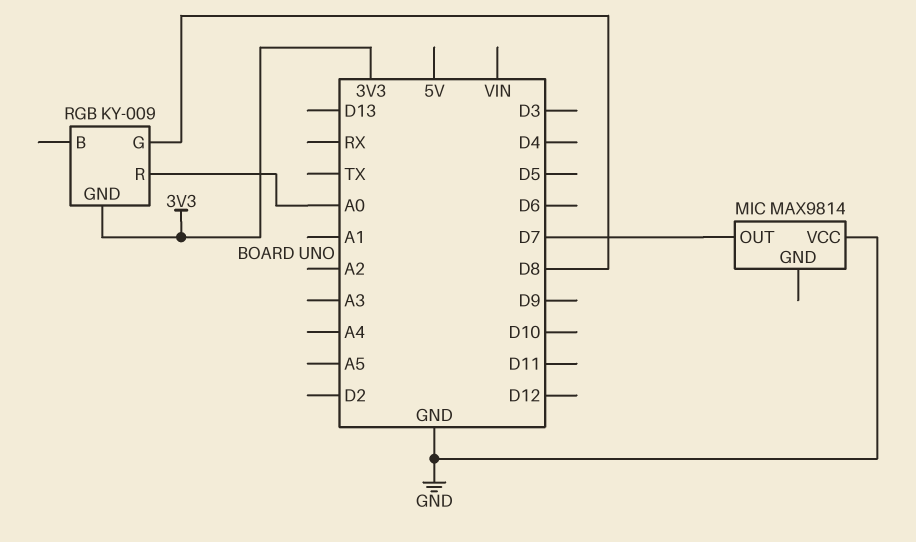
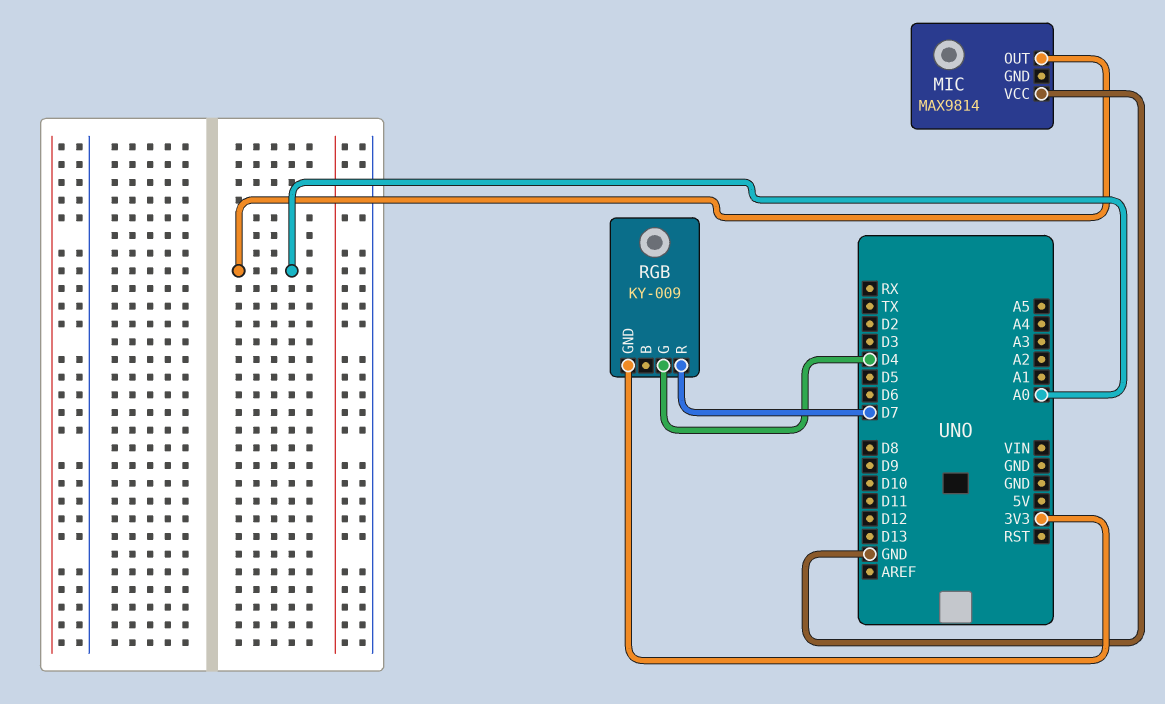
MIC pin OUT: D7 -> A0
RGB pin G: D8 -> D4
RGB pin R: A0 -> D7

